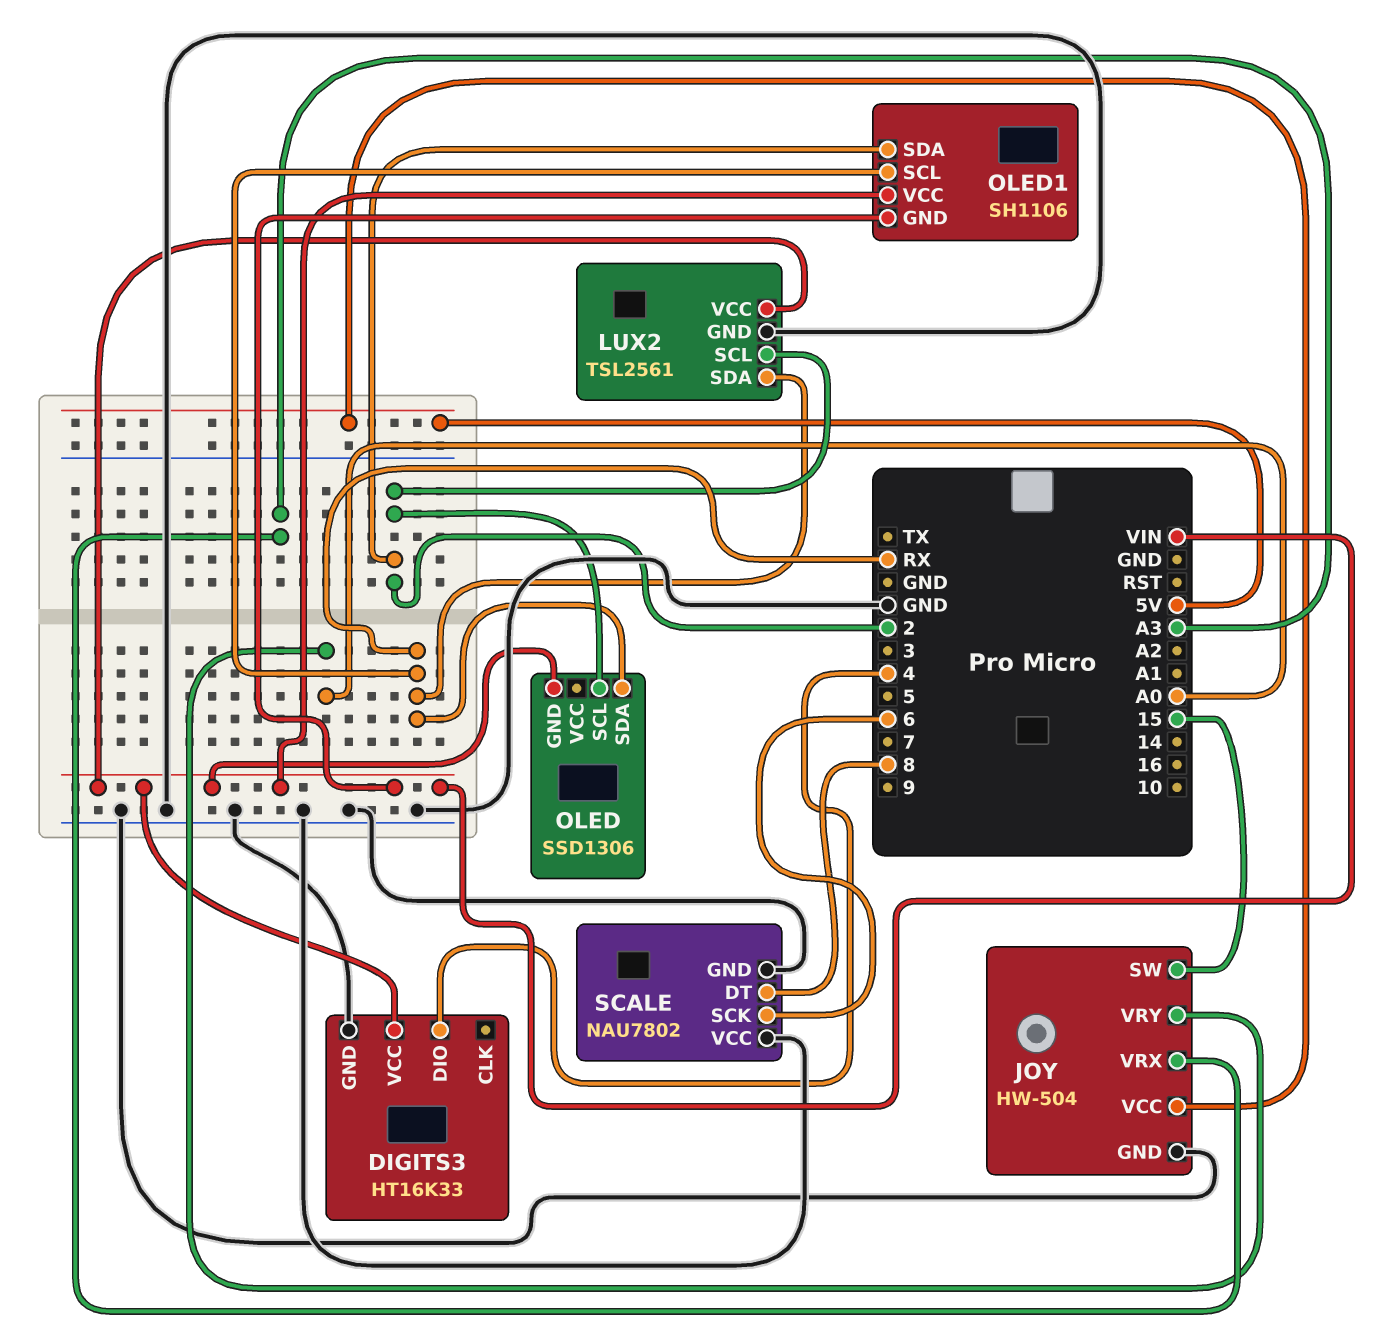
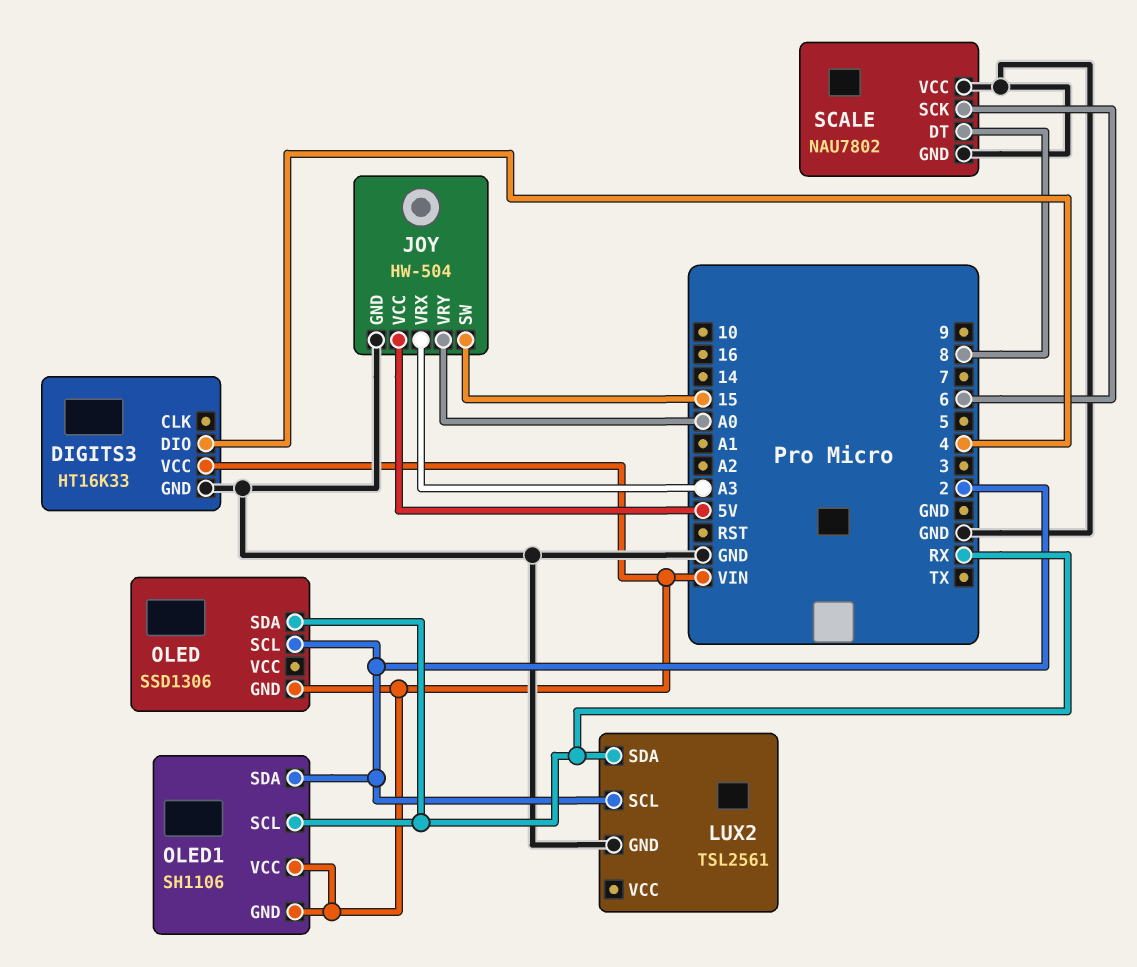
LUX2 pin VCC: VIN -> none

